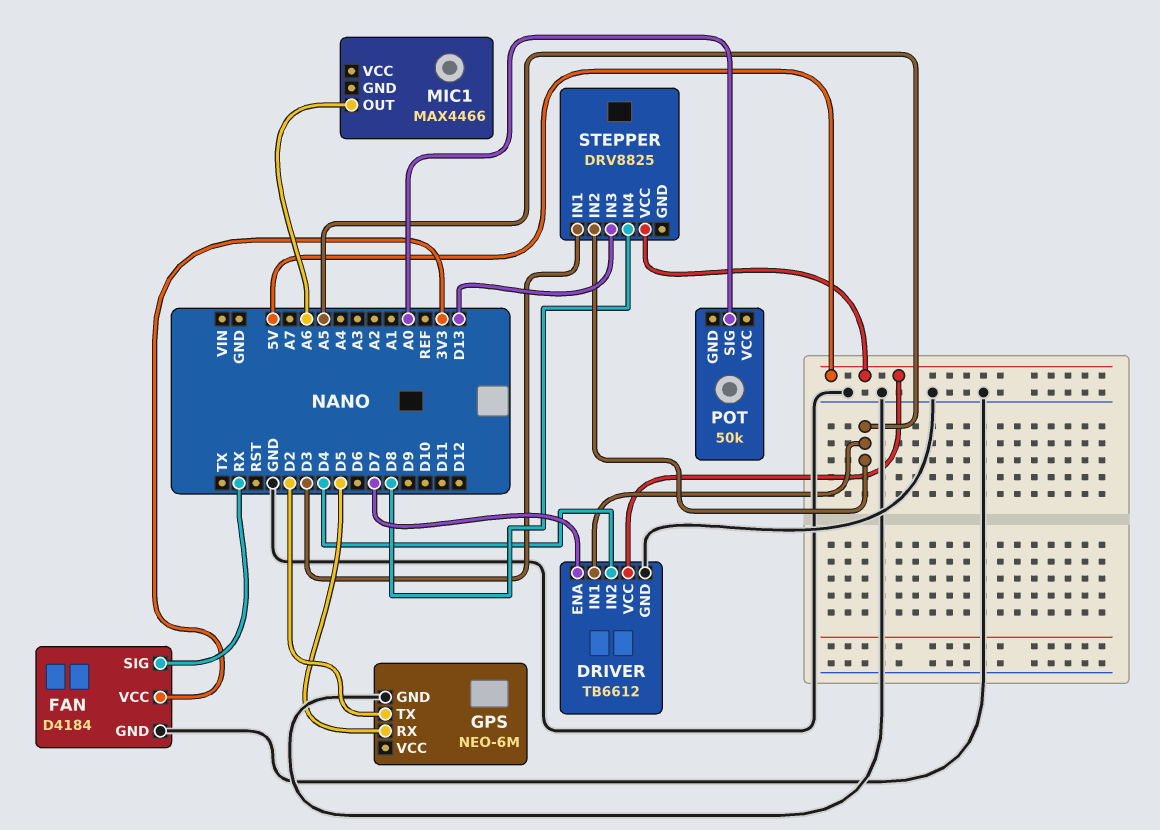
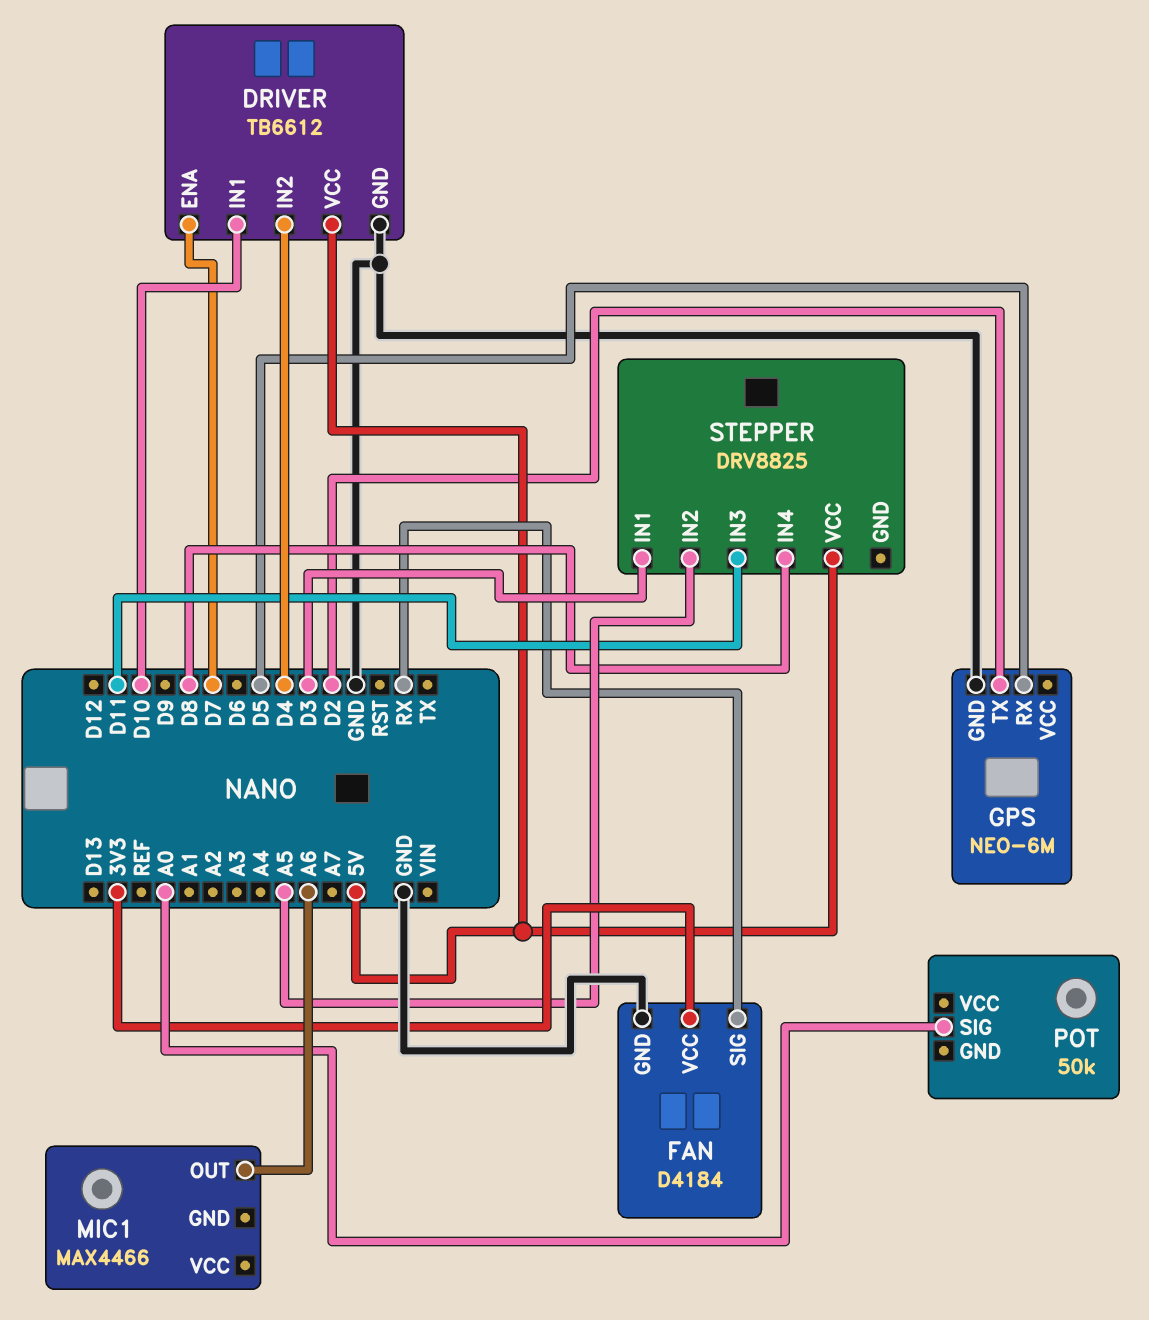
DRIVER pin IN1: A5 -> D10
STEPPER pin IN3: D13 -> D11

